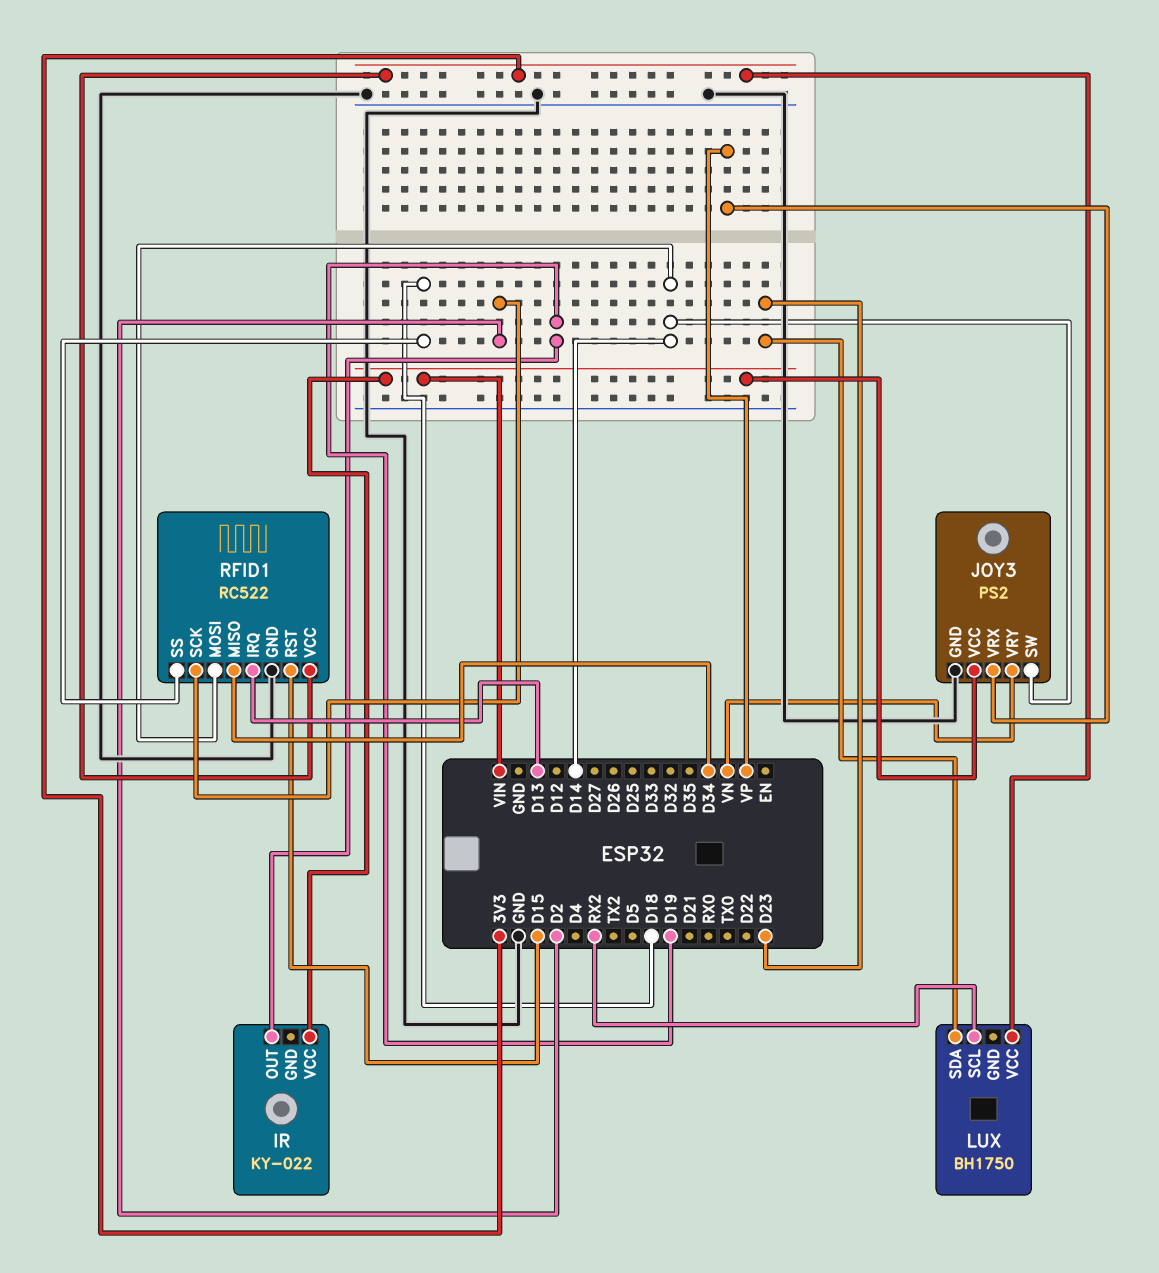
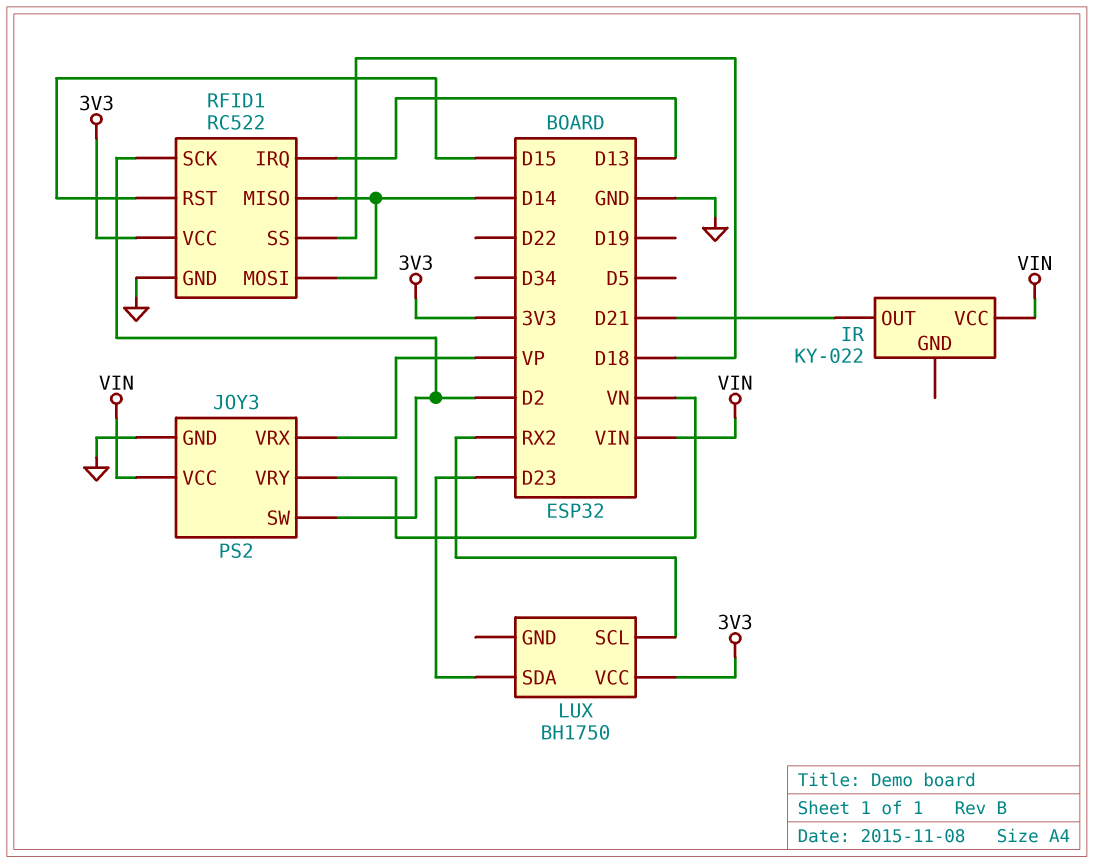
IR pin OUT: D19 -> D21
JOY3 pin SW: D14 -> D2
RFID1 pin MISO: D34 -> D14

